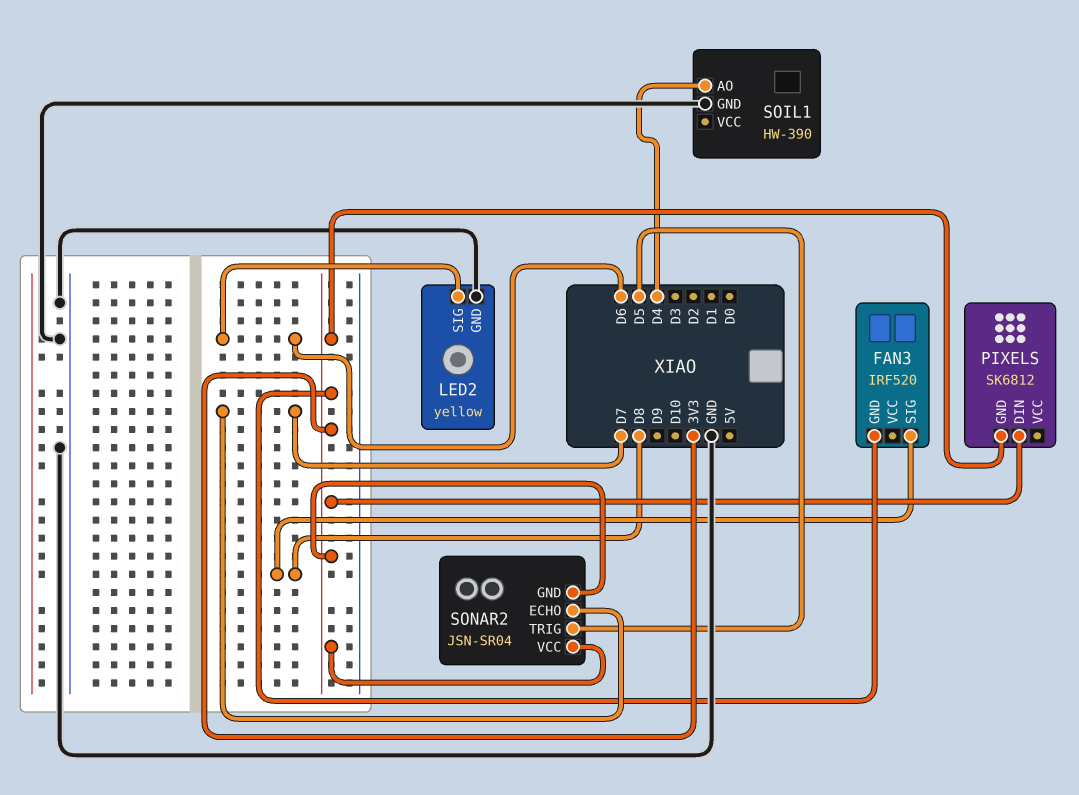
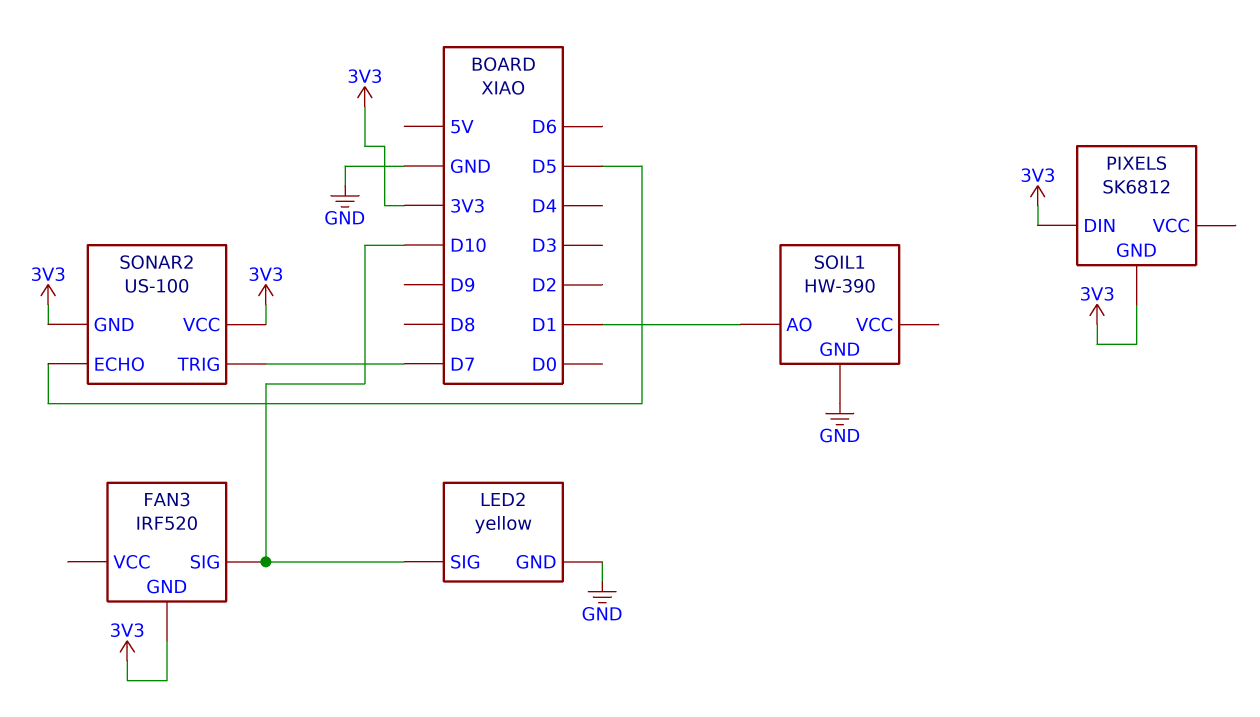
FAN3 pin SIG: D8 -> D10
LED2 pin SIG: D6 -> D10
SOIL1 pin AO: D4 -> D1
SONAR2: JSN-SR04 -> US-100
SONAR2 pin ECHO: D7 -> D5
SONAR2 pin TRIG: D5 -> D7

